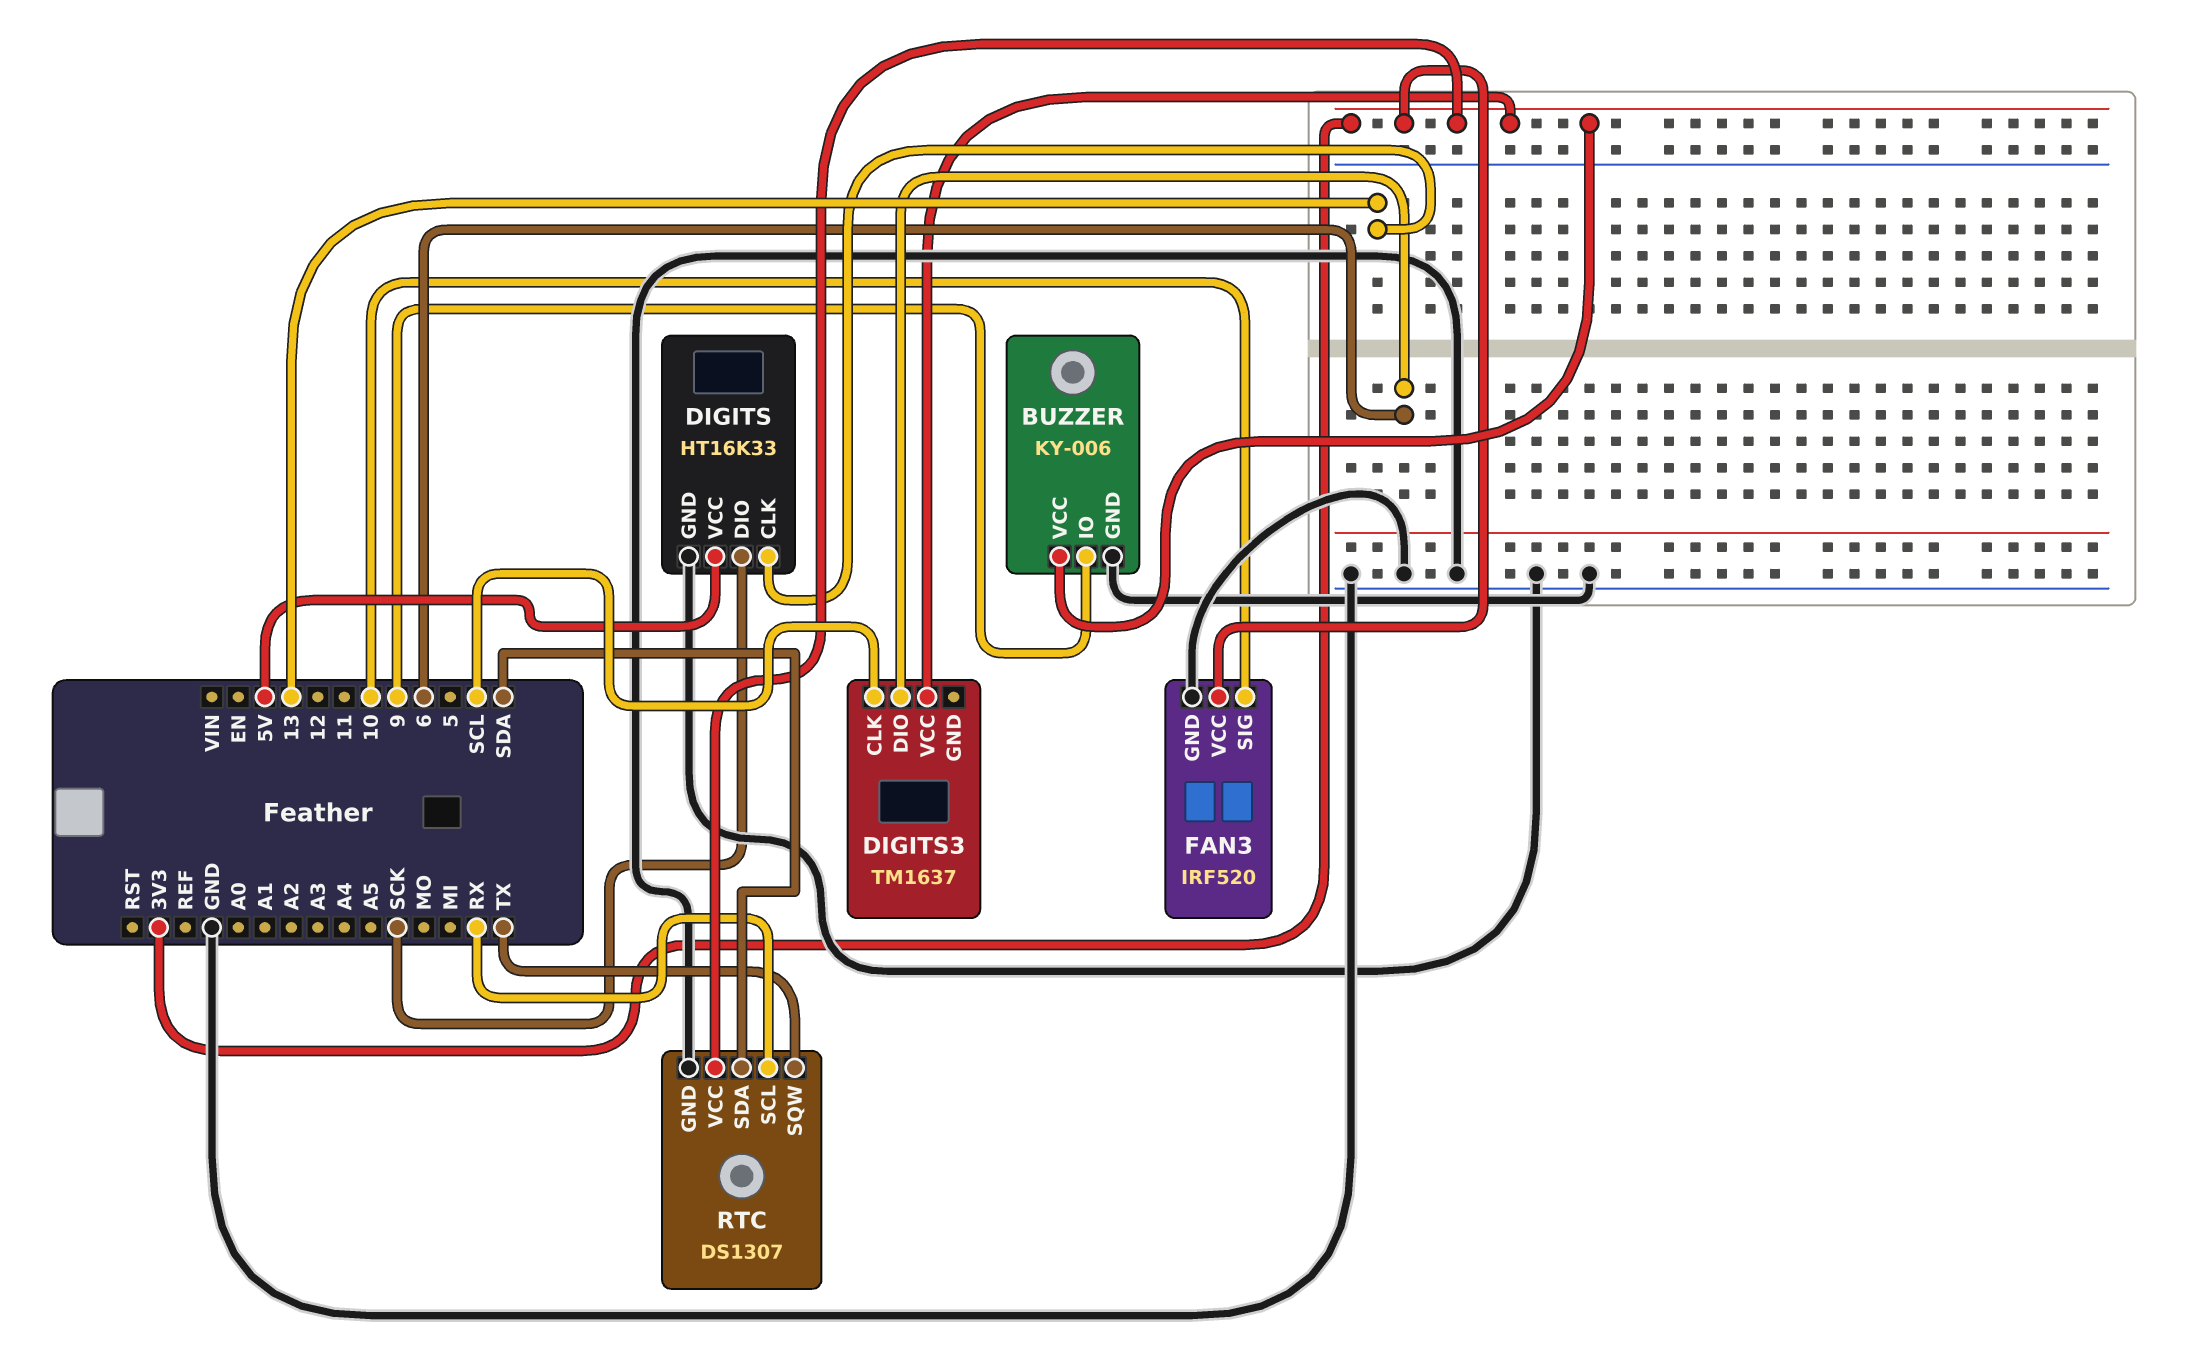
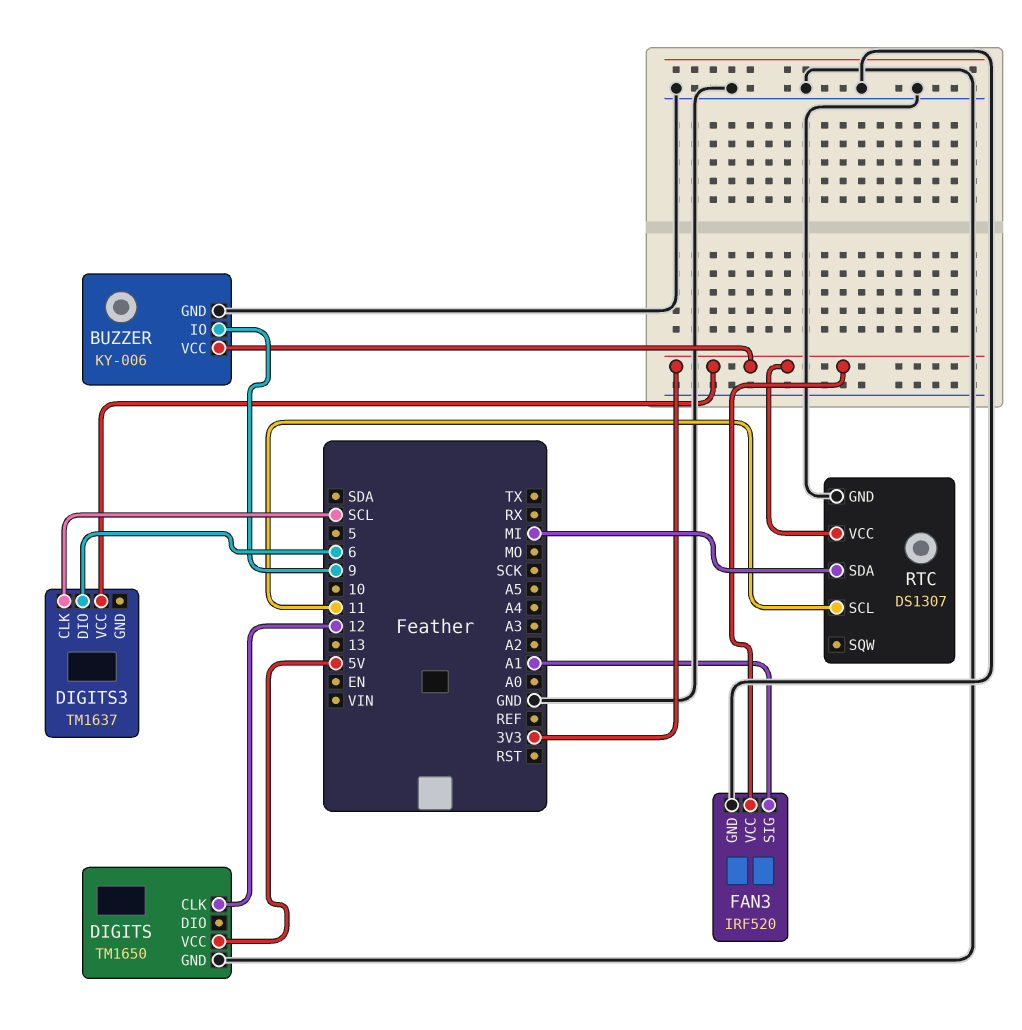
DIGITS: HT16K33 -> TM1650
DIGITS pin CLK: 13 -> 12
DIGITS pin DIO: SCK -> none
FAN3 pin SIG: 10 -> A1
RTC pin SCL: RX -> 11
RTC pin SDA: SDA -> MI
RTC pin SQW: TX -> none

